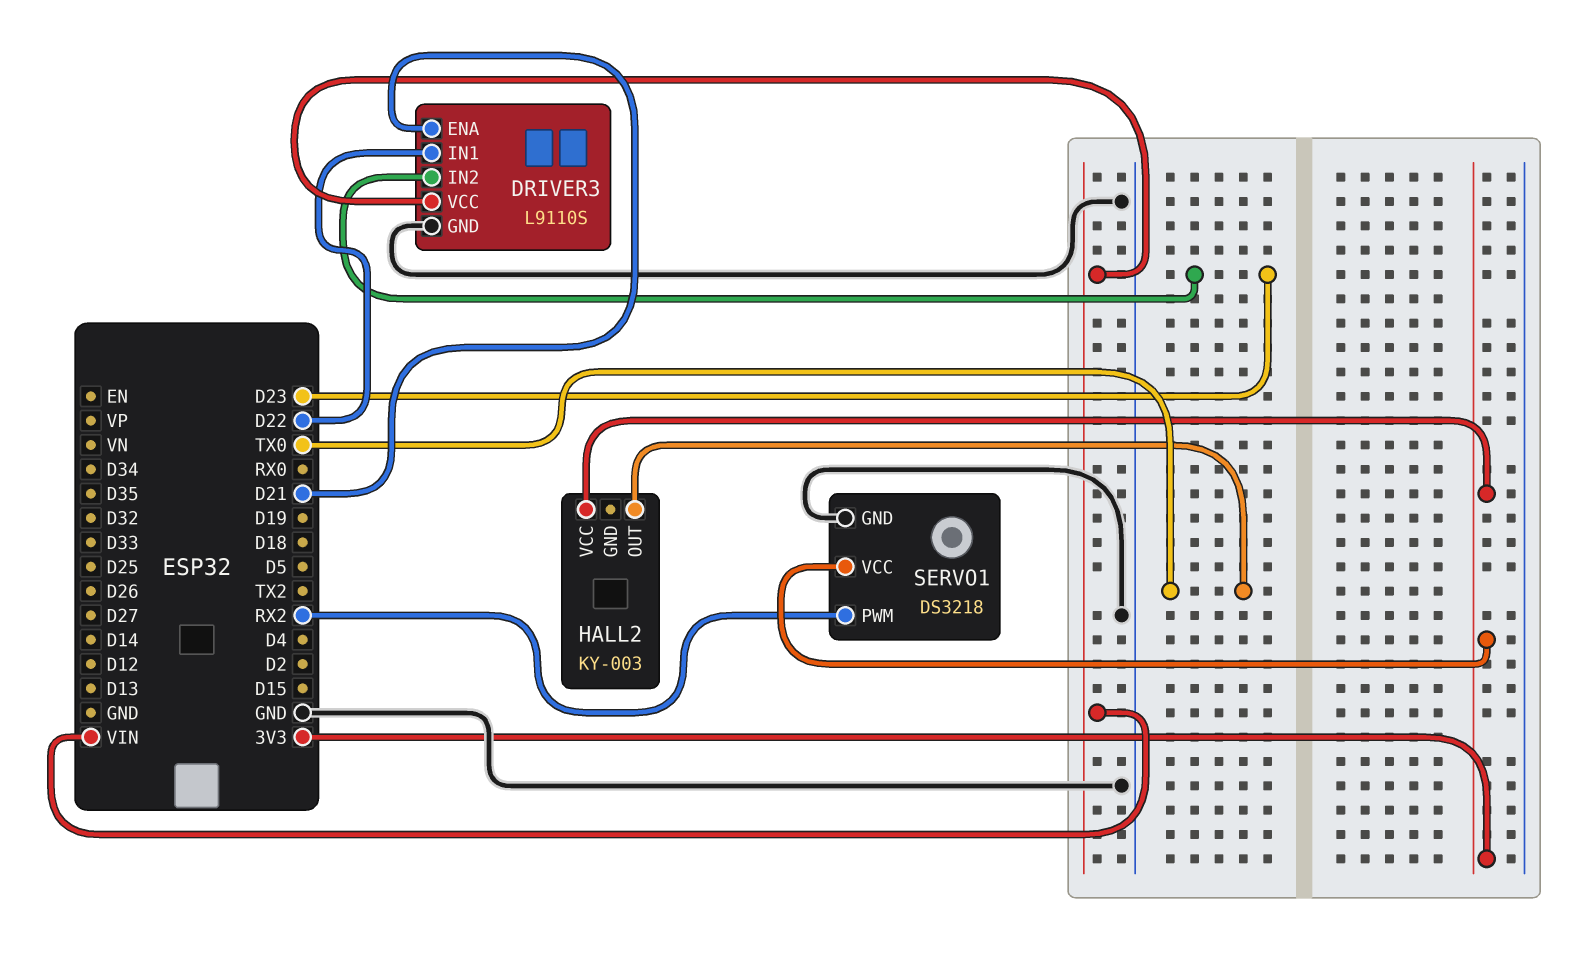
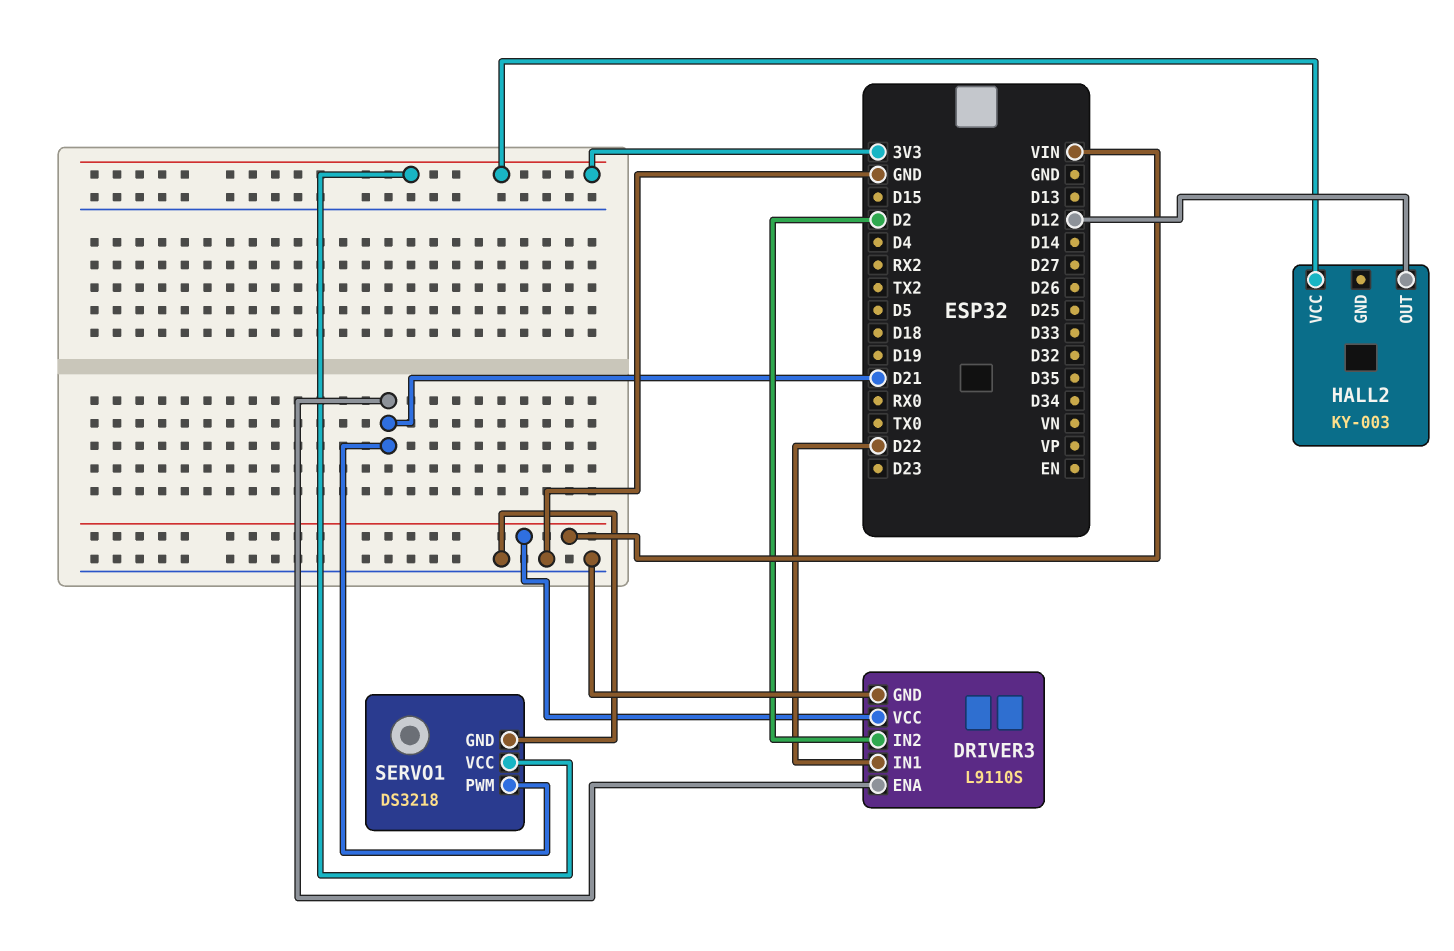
DRIVER3 pin IN2: D23 -> D2
HALL2 pin OUT: TX0 -> D12
SERVO1 pin PWM: RX2 -> D21

